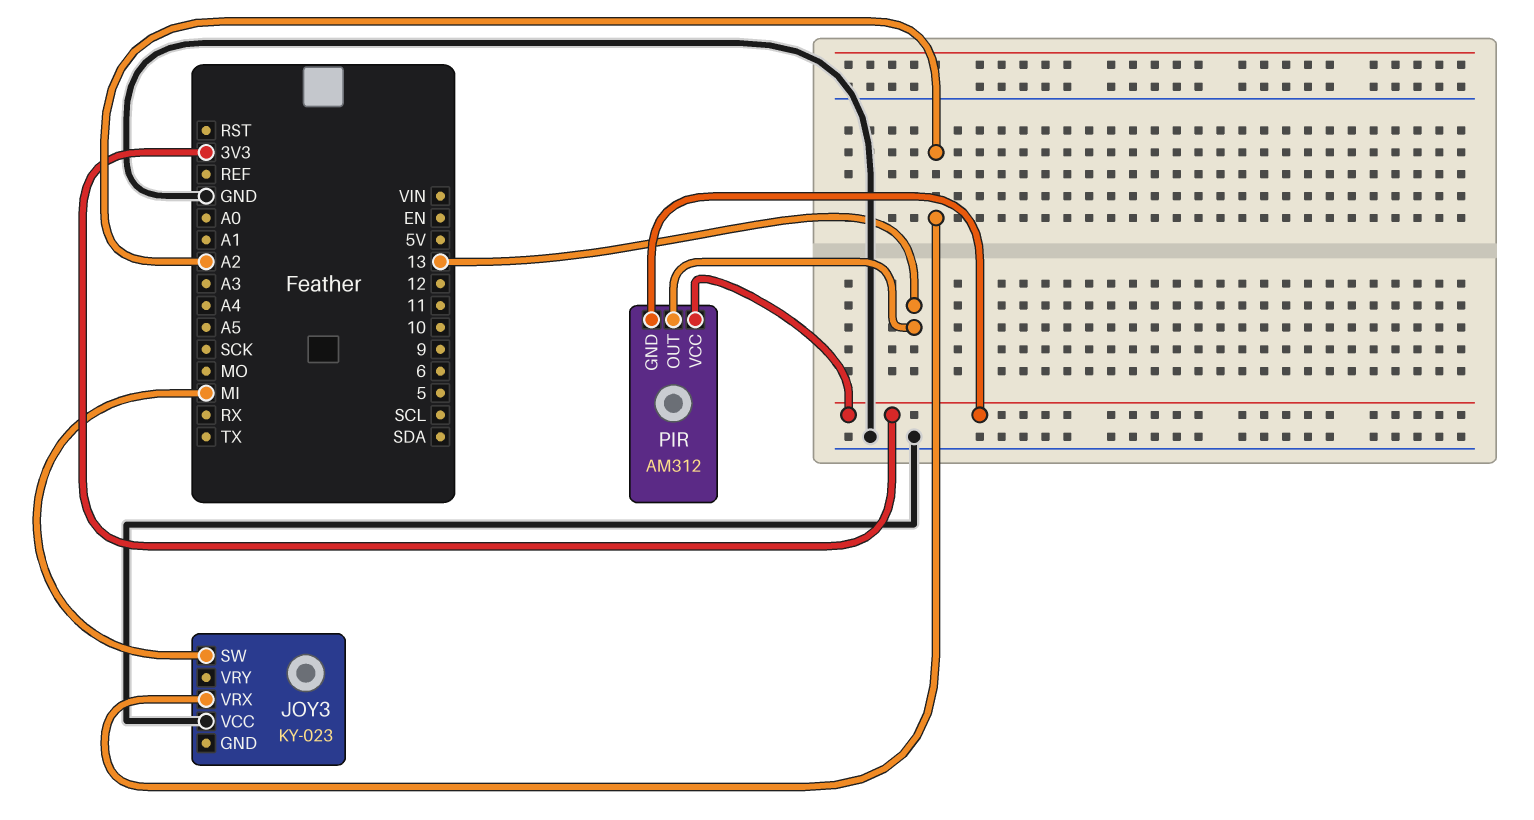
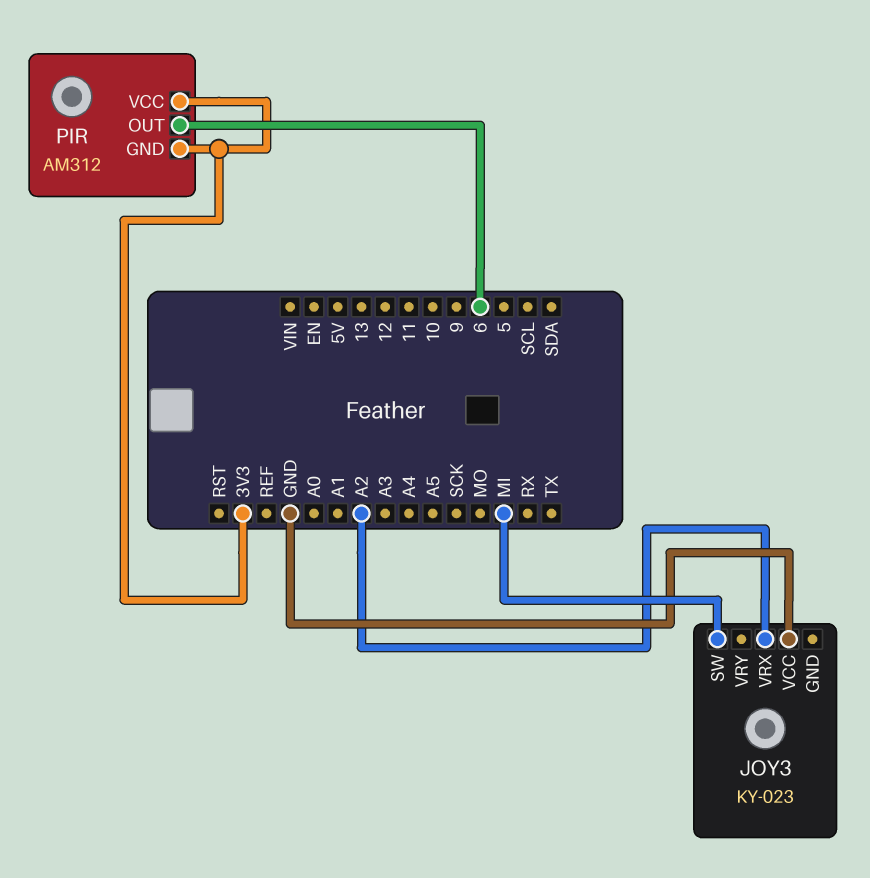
PIR pin OUT: 13 -> 6

